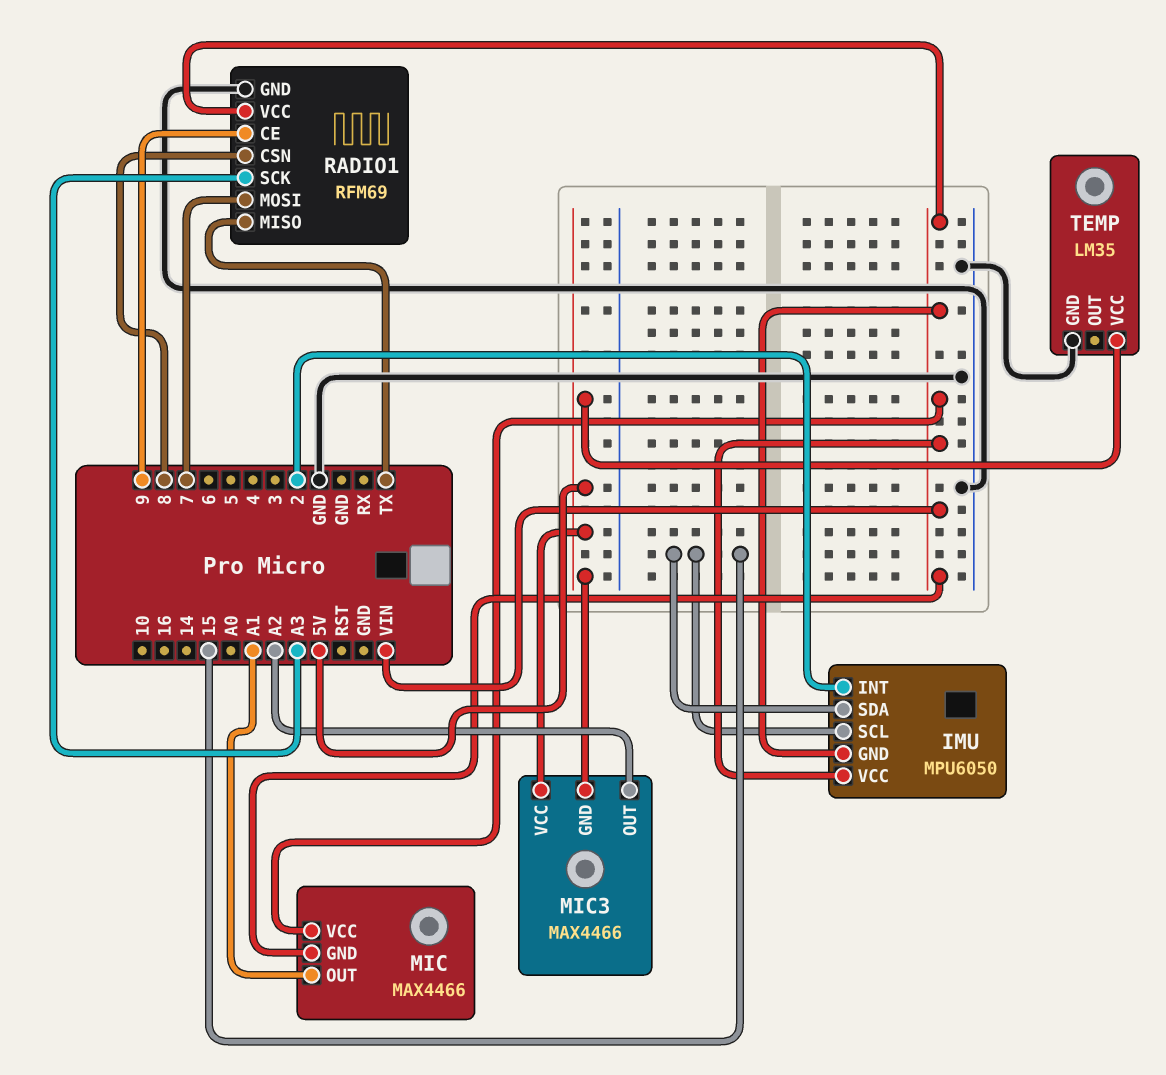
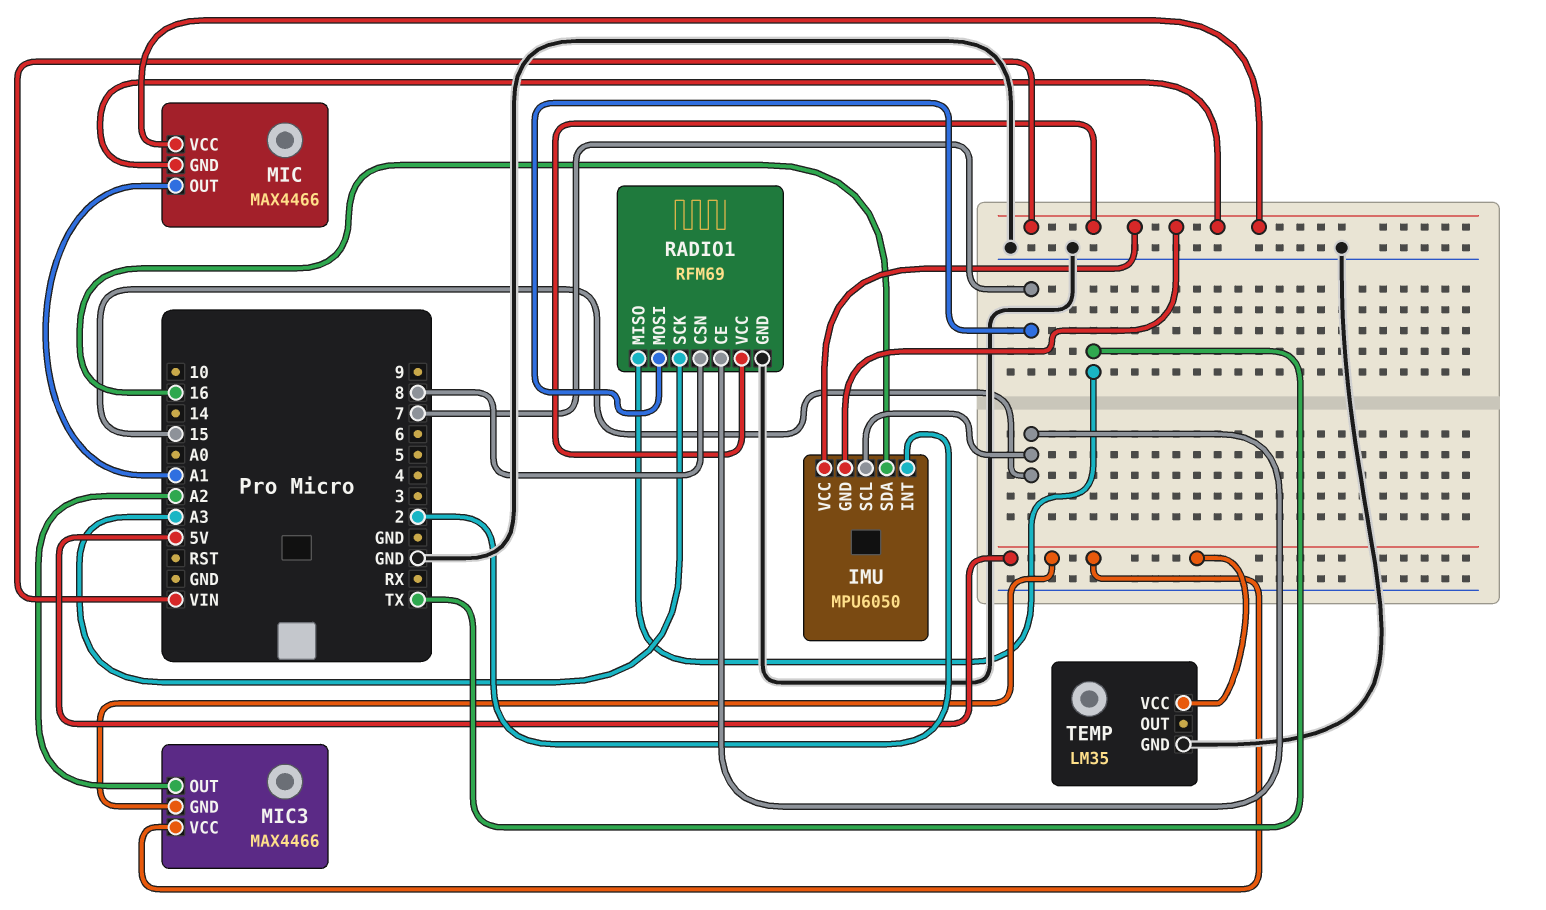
IMU pin SDA: 15 -> 16
RADIO1 pin CE: 9 -> 15

